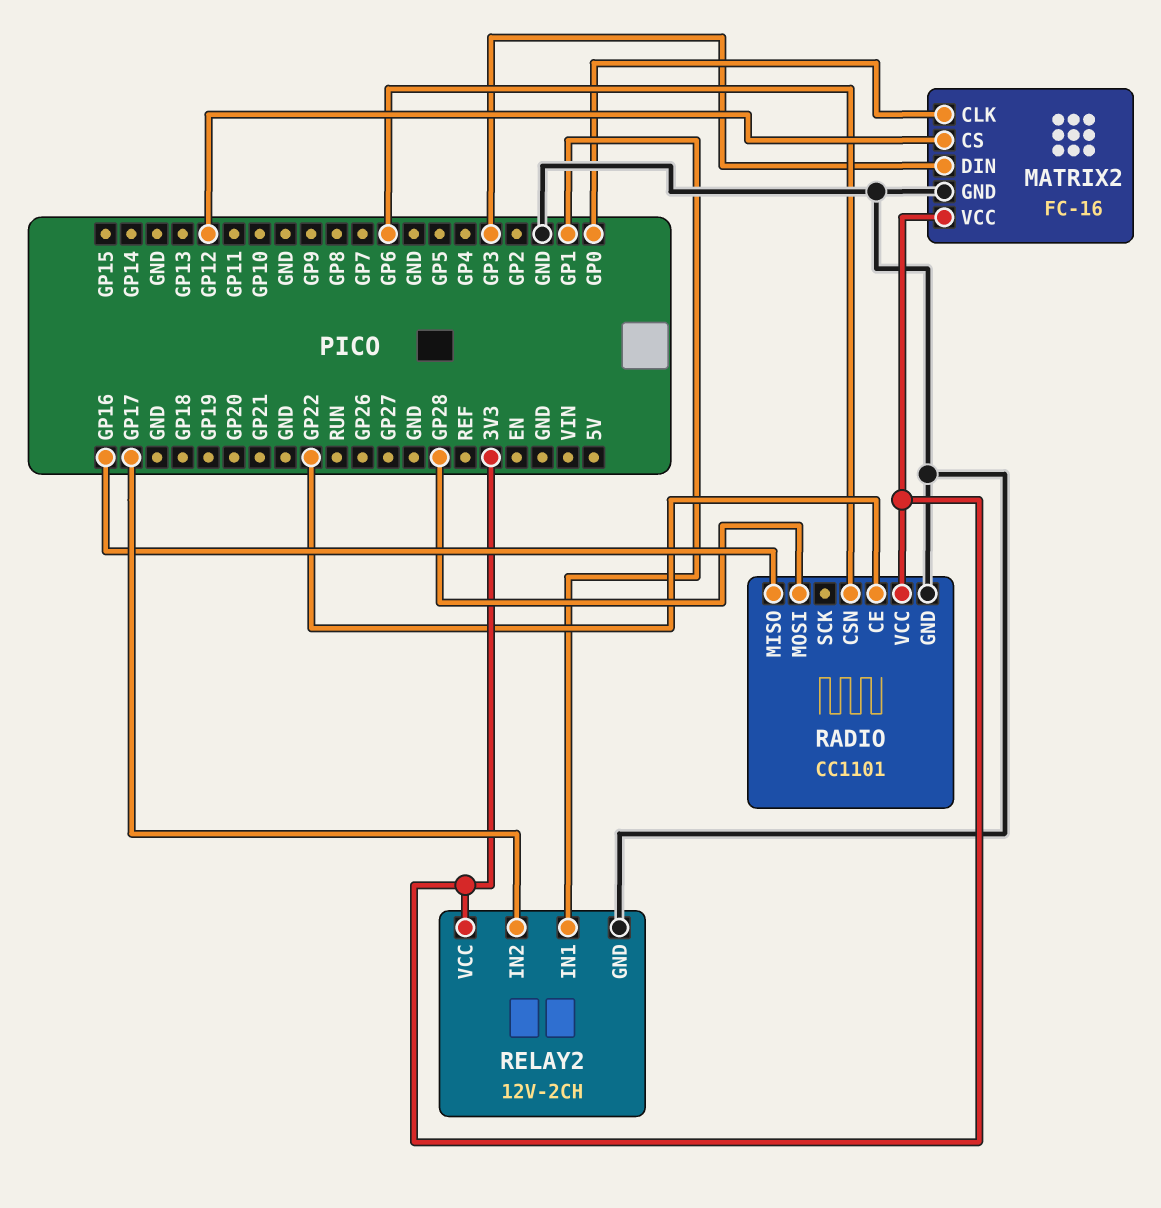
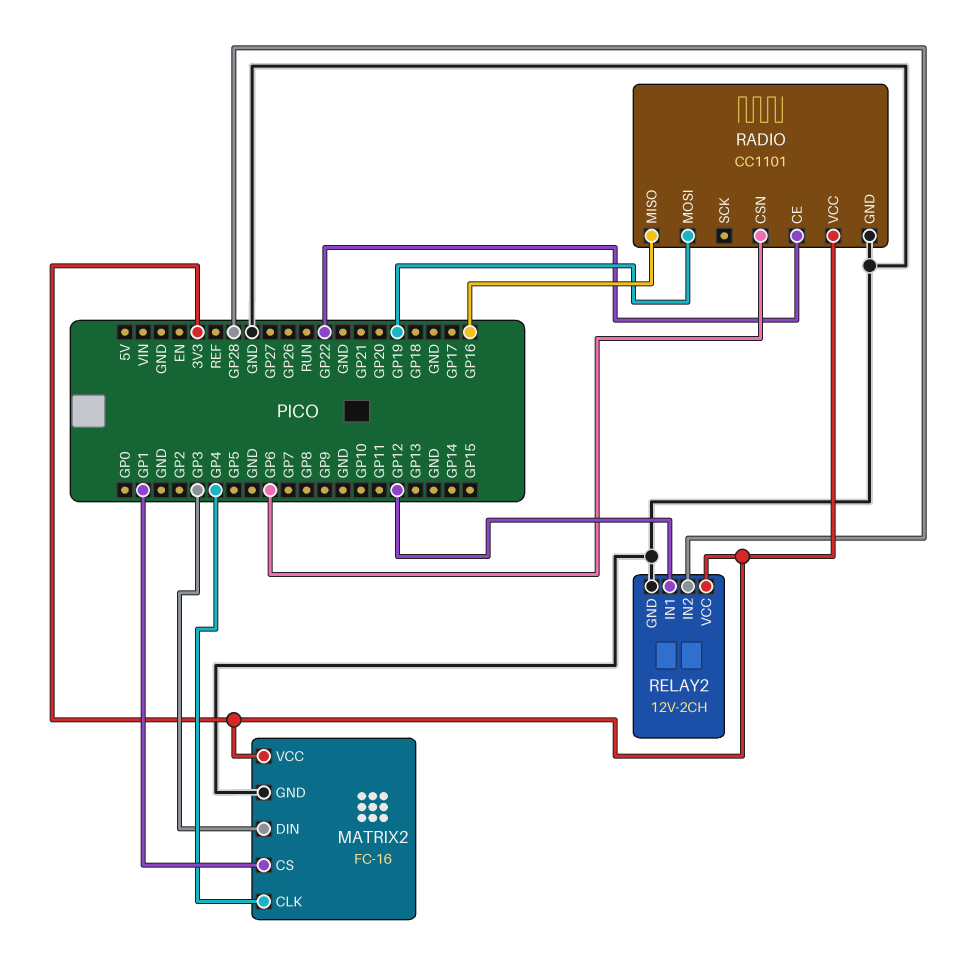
MATRIX2 pin CLK: GP0 -> GP4
MATRIX2 pin CS: GP12 -> GP1
RADIO pin MOSI: GP28 -> GP19
RELAY2 pin IN1: GP1 -> GP12
RELAY2 pin IN2: GP17 -> GP28

